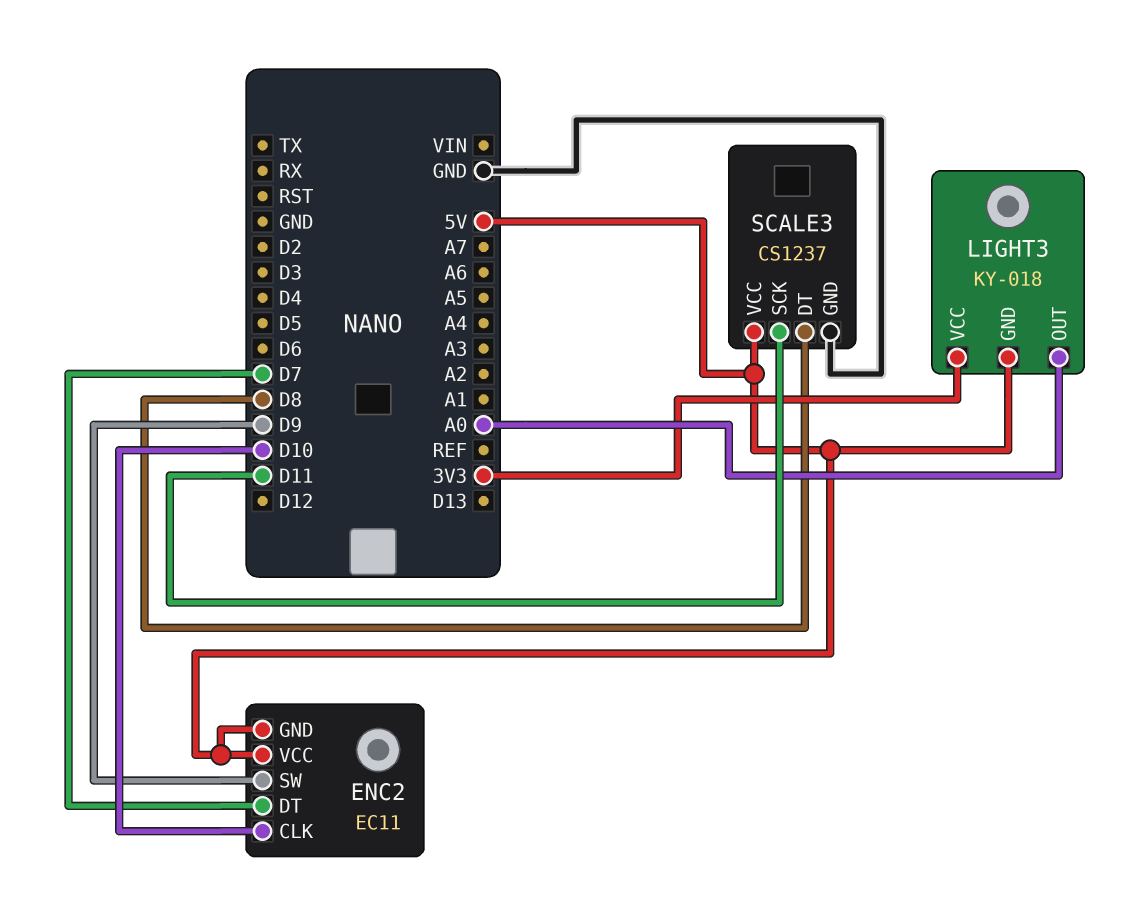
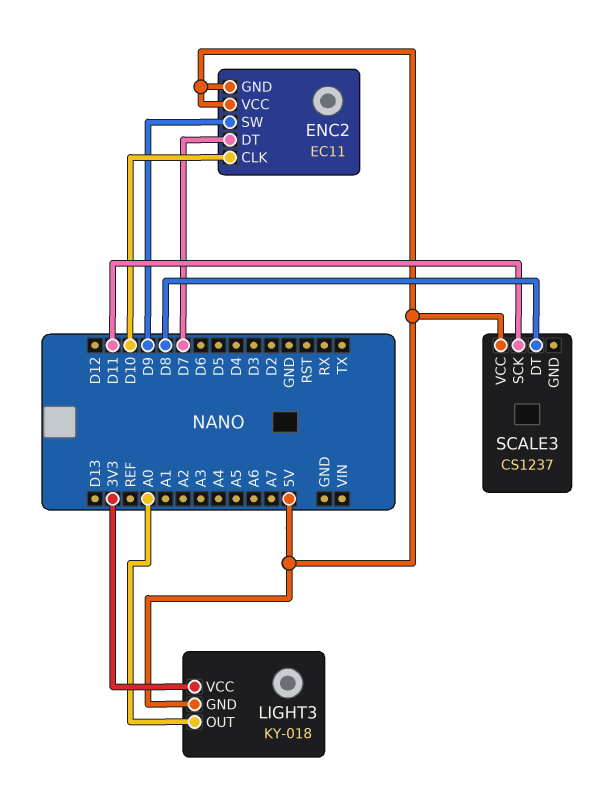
SCALE3 pin GND: GND -> none

